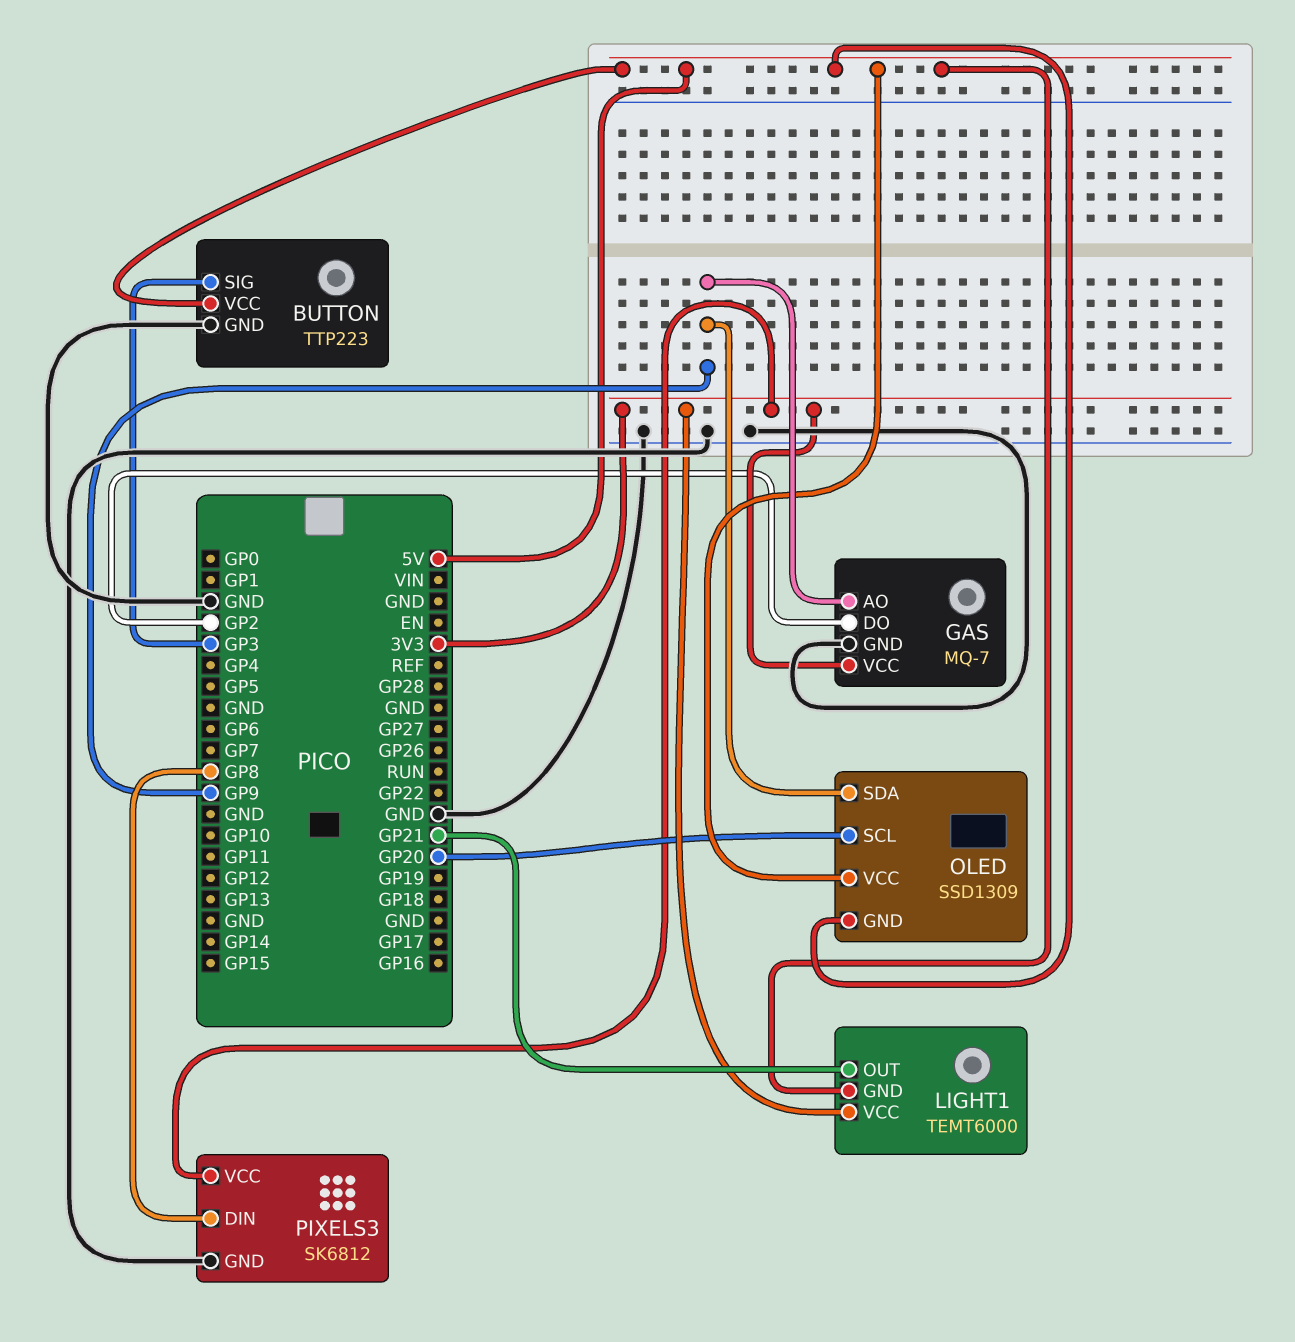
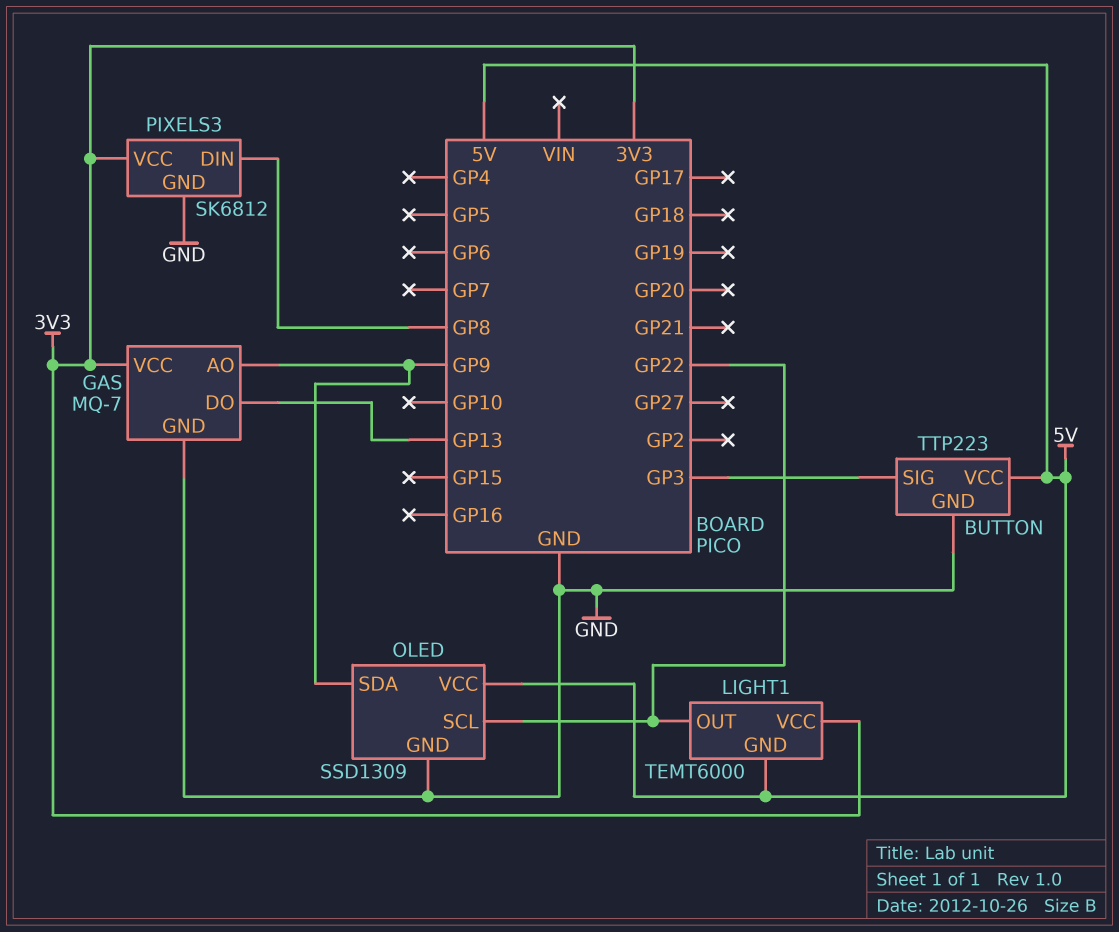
GAS pin DO: GP2 -> GP13
LIGHT1 pin OUT: GP21 -> GP22
OLED pin GND: 5V -> GND
OLED pin SCL: GP20 -> GP22

